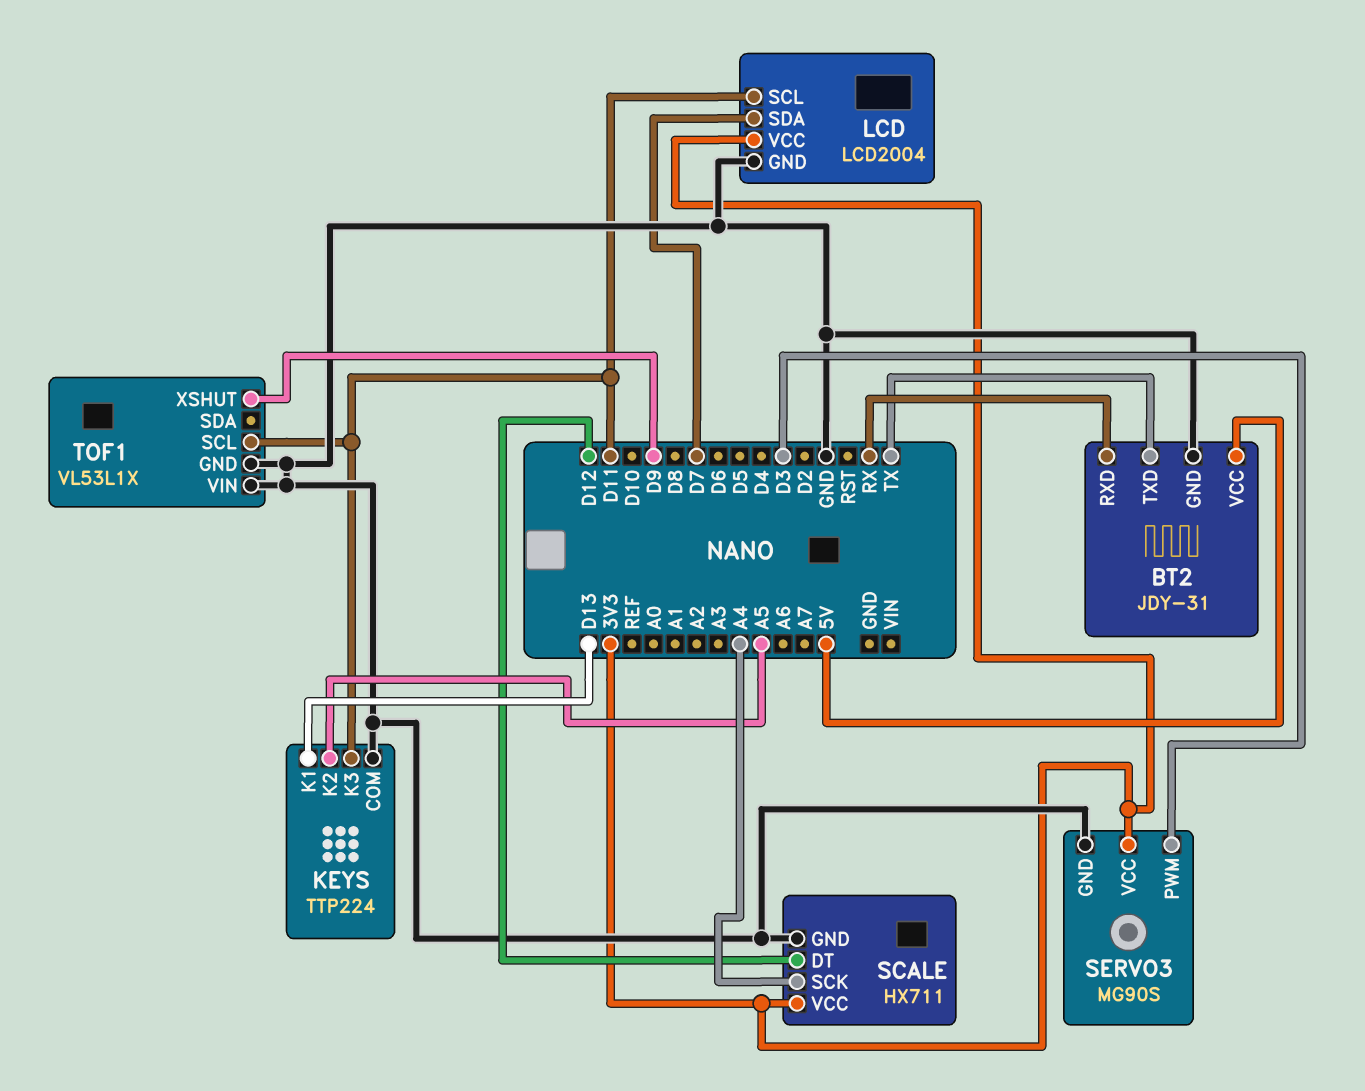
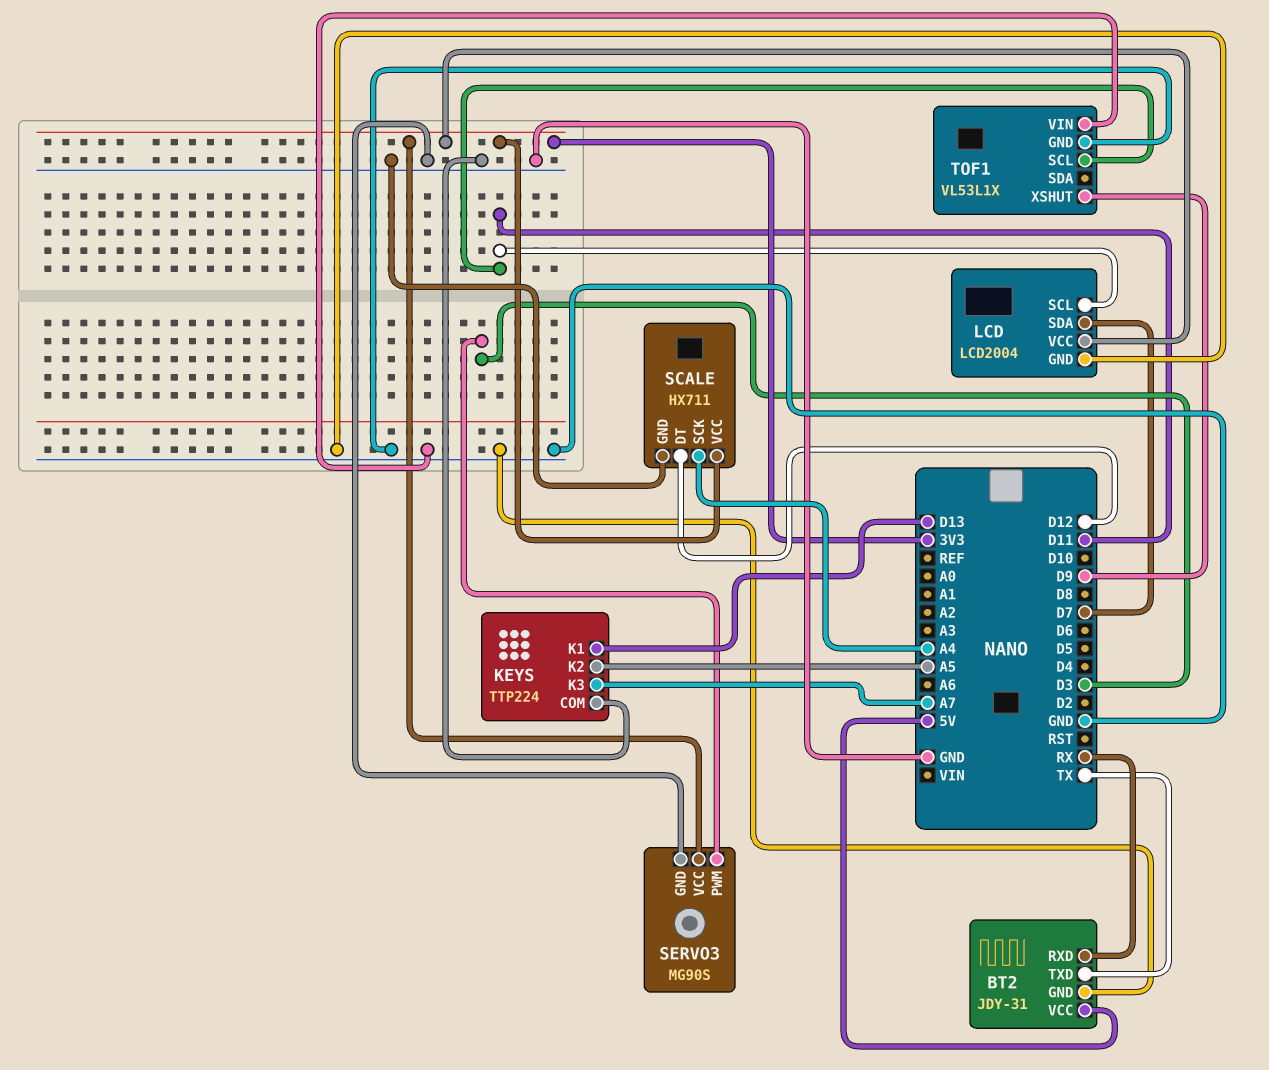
KEYS pin K3: D11 -> A7

